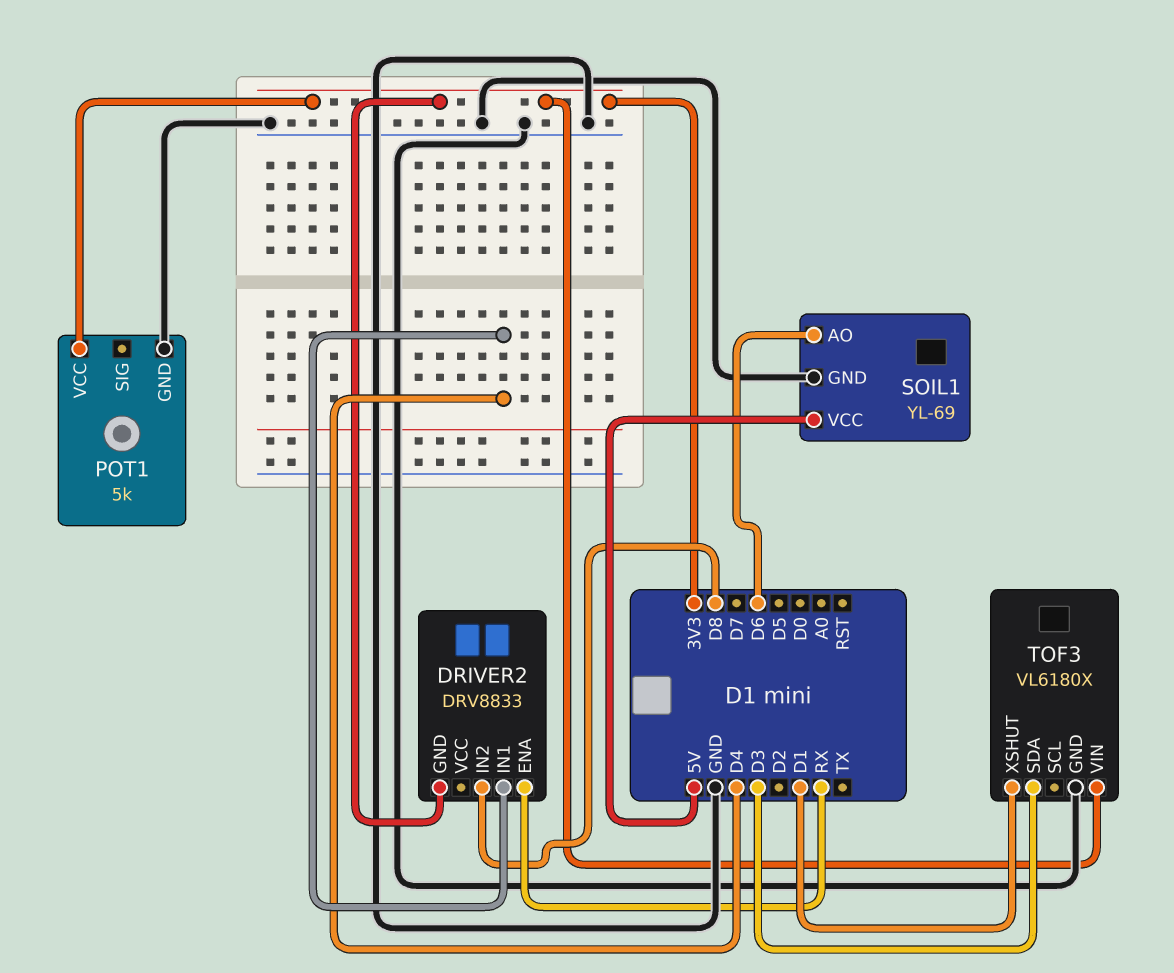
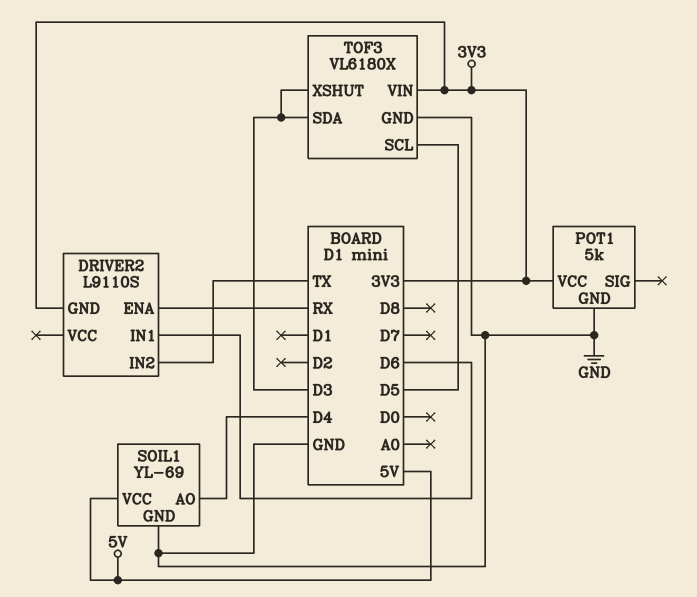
DRIVER2: DRV8833 -> L9110S
DRIVER2 pin IN1: D4 -> D6
DRIVER2 pin IN2: D8 -> TX
SOIL1 pin AO: D6 -> D4
TOF3 pin SCL: none -> D5
TOF3 pin XSHUT: D1 -> D3

